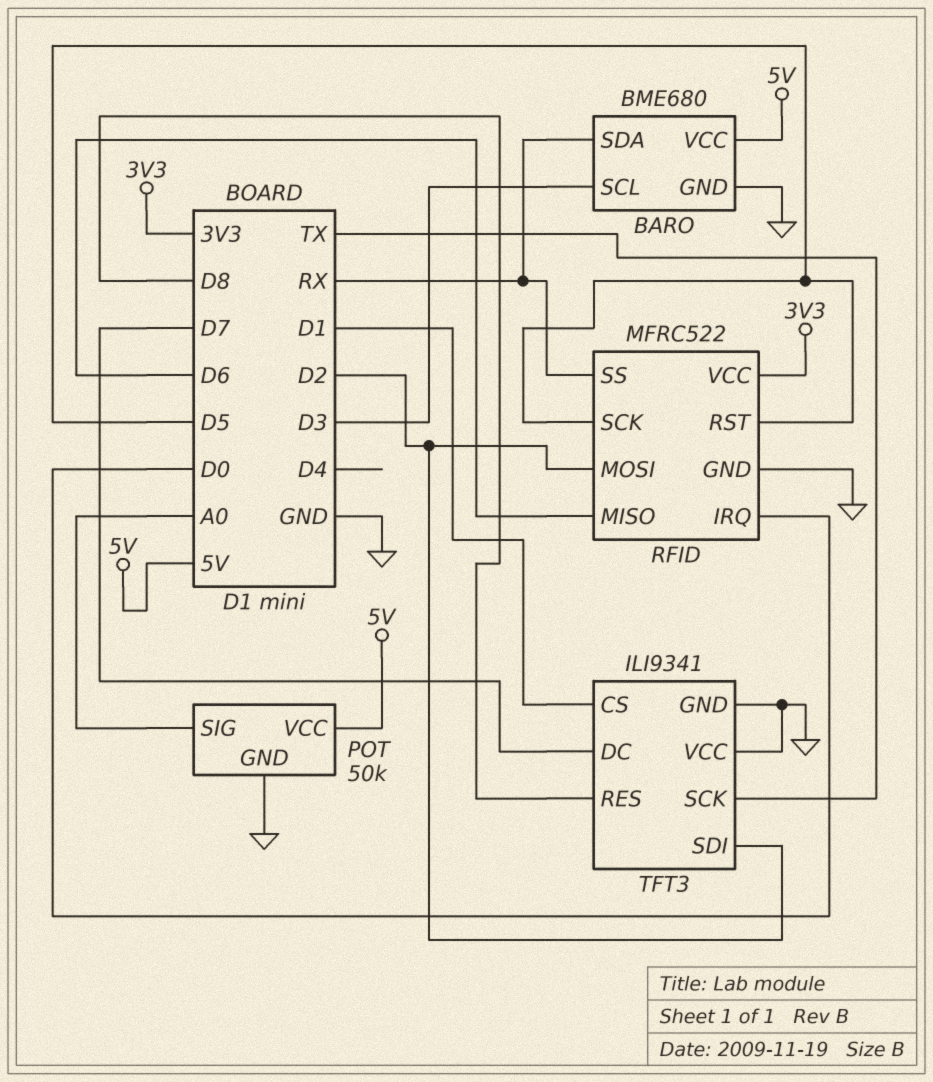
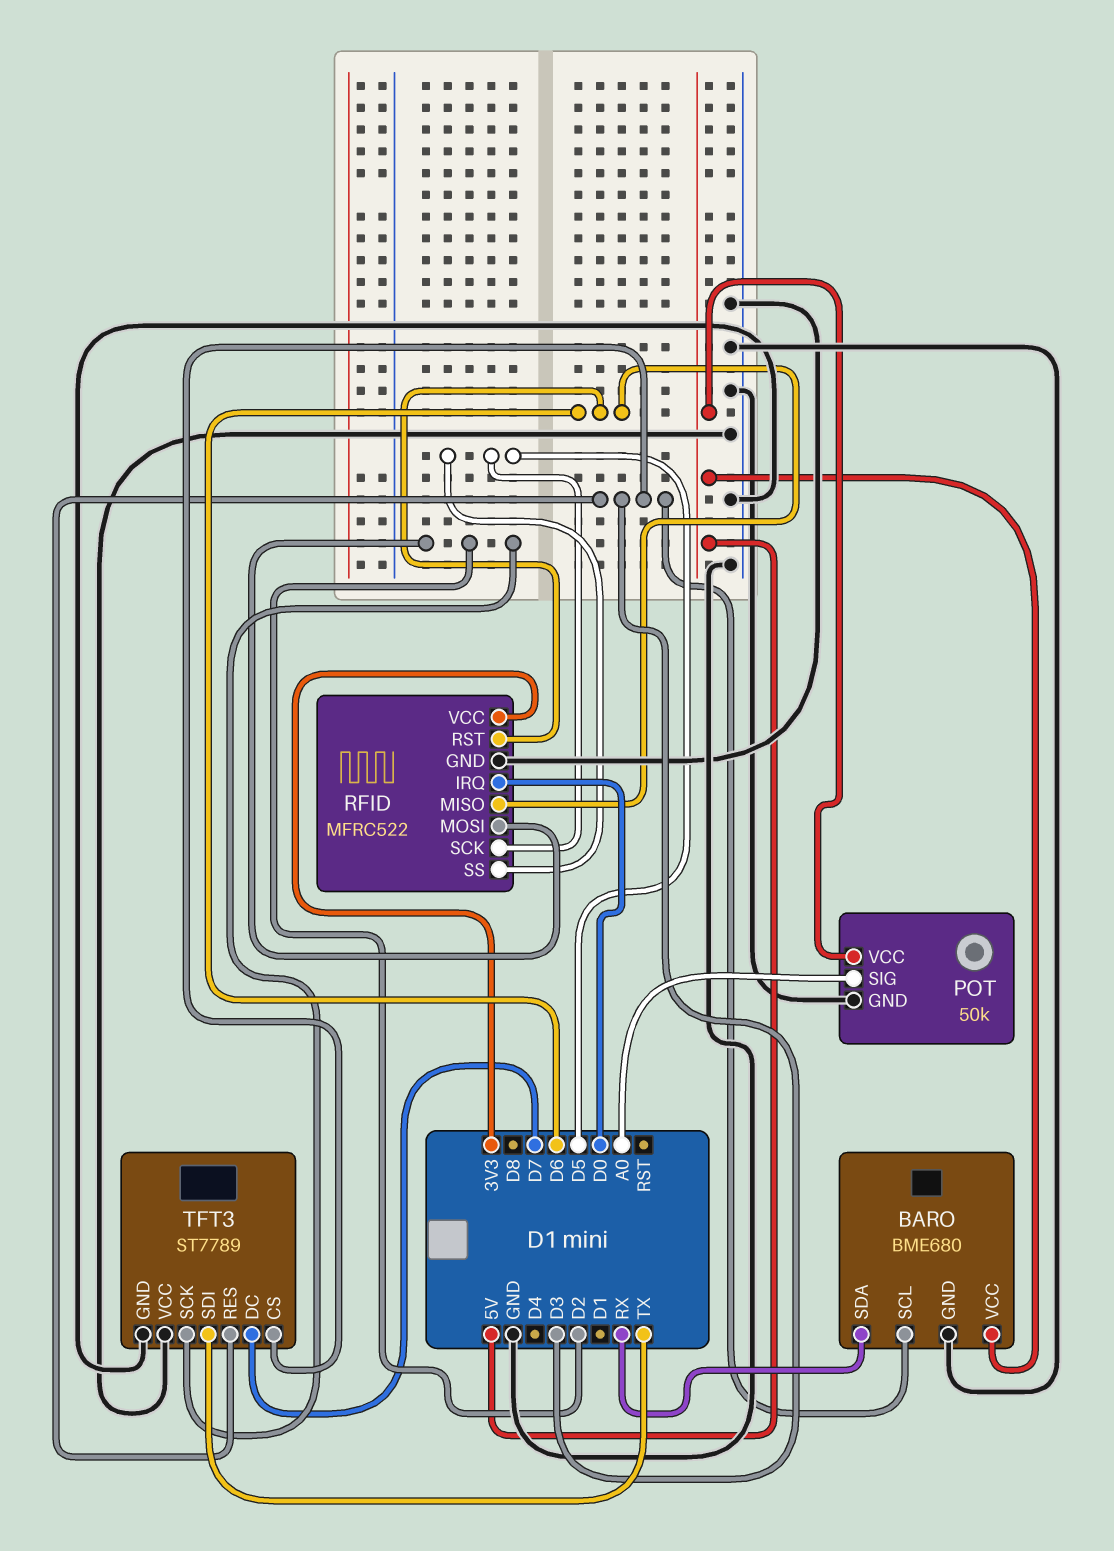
RFID pin RST: D5 -> D6
RFID pin SS: RX -> D5
TFT3: ILI9341 -> ST7789
TFT3 pin CS: D1 -> D3
TFT3 pin RES: D8 -> D3
TFT3 pin SCK: TX -> D2
TFT3 pin SDI: D2 -> TX

